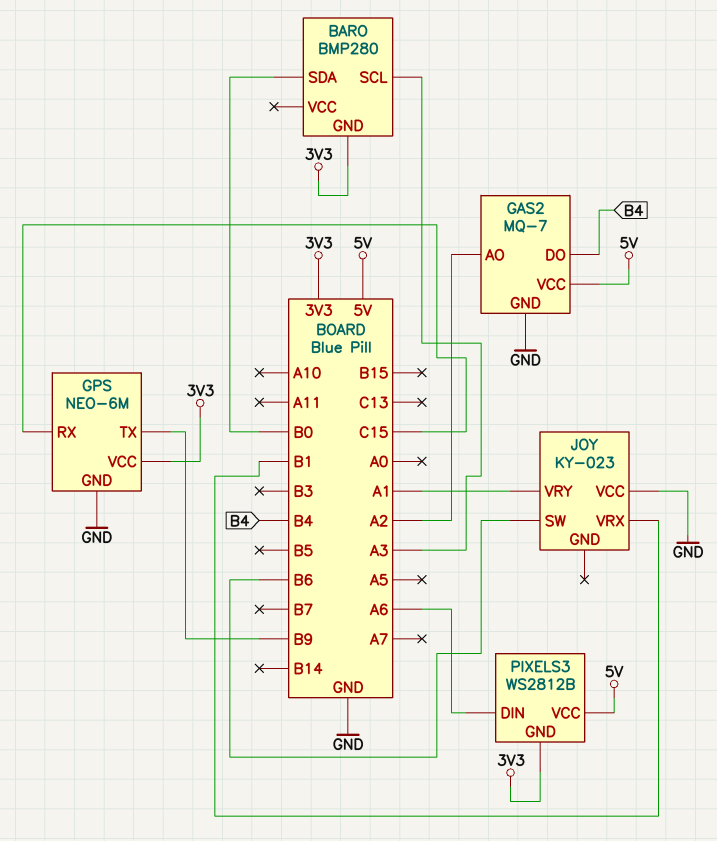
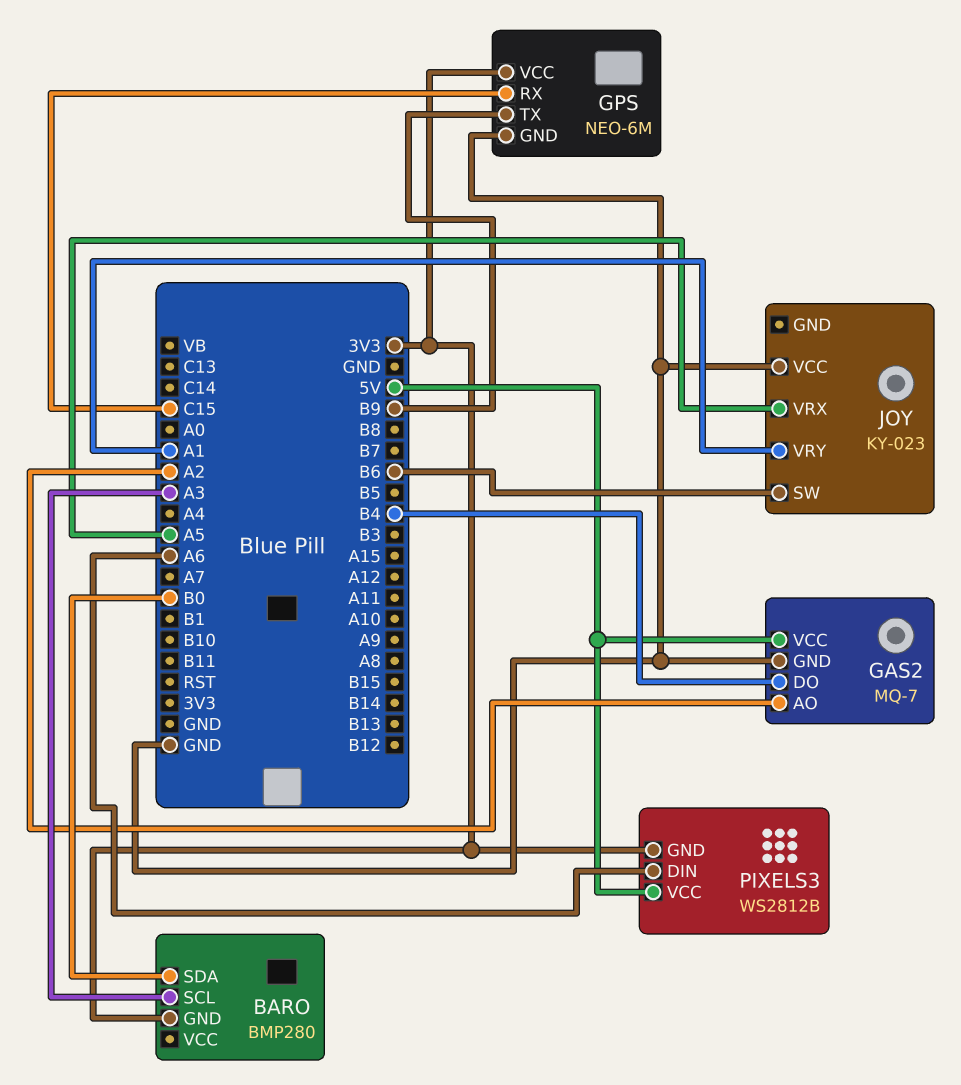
JOY pin VRX: B1 -> A5

